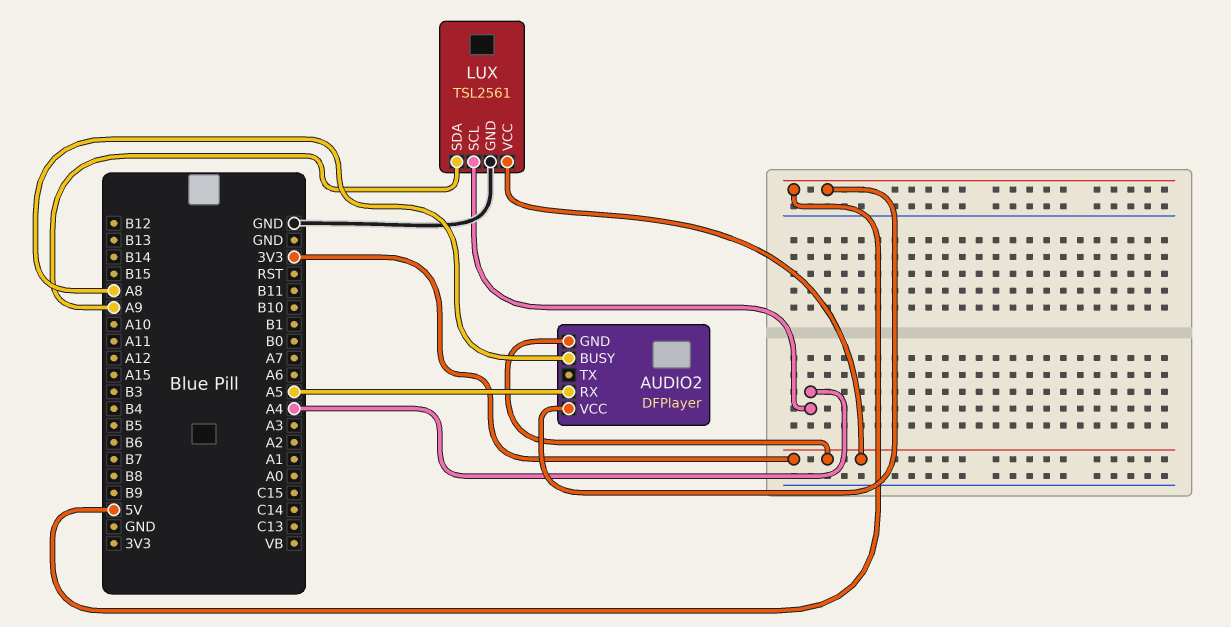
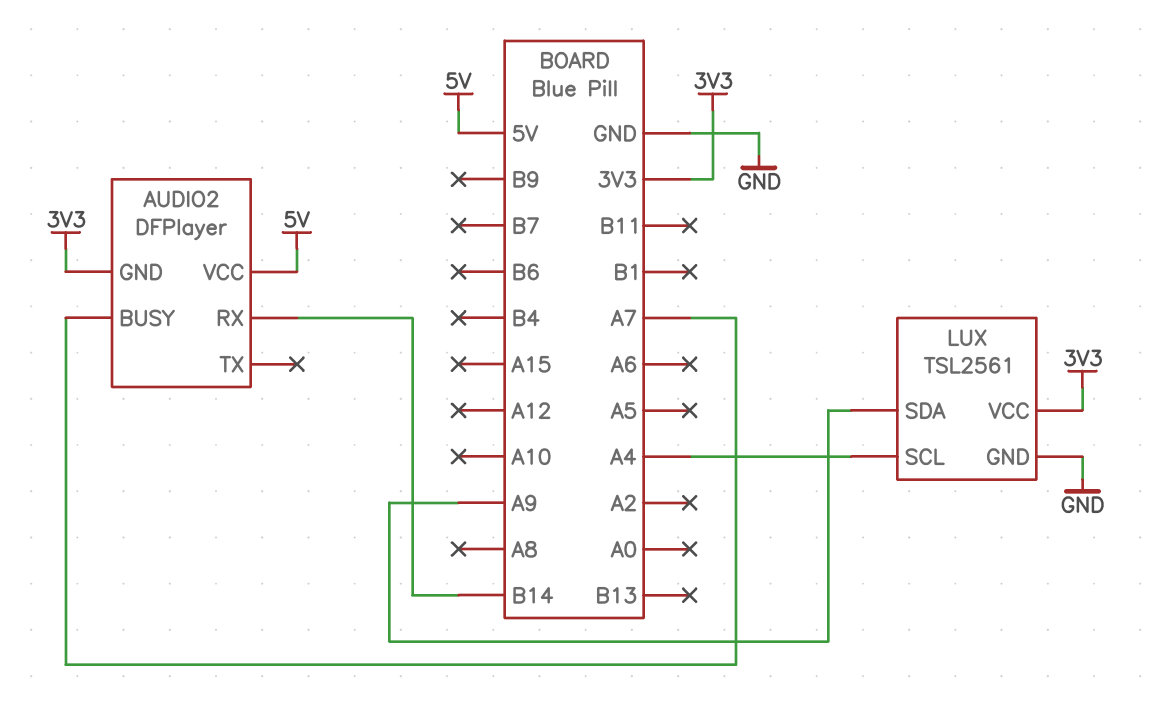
AUDIO2 pin BUSY: A8 -> A7
AUDIO2 pin RX: A5 -> B14

